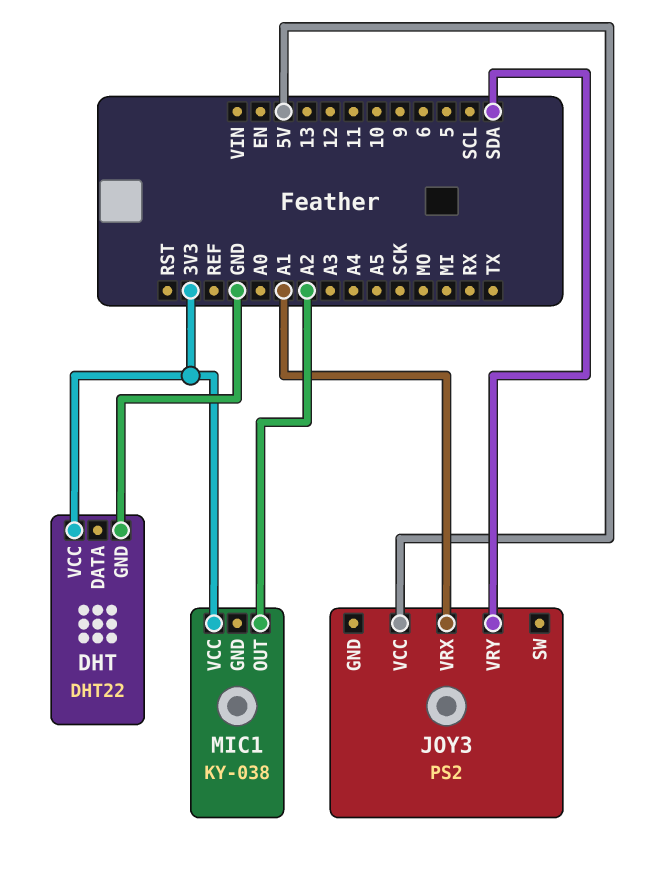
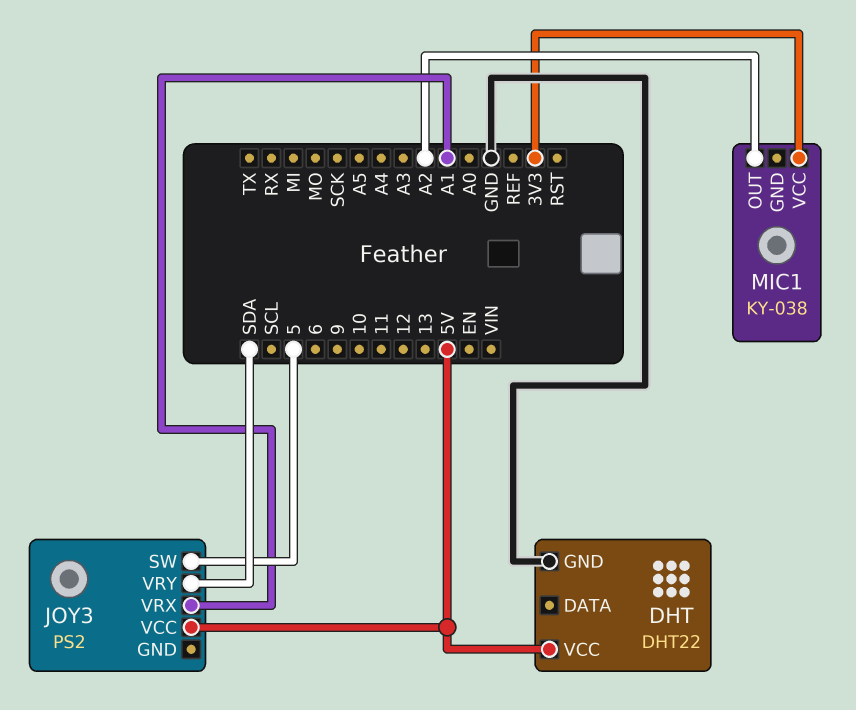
DHT pin VCC: 3V3 -> 5V
JOY3 pin SW: none -> 5

